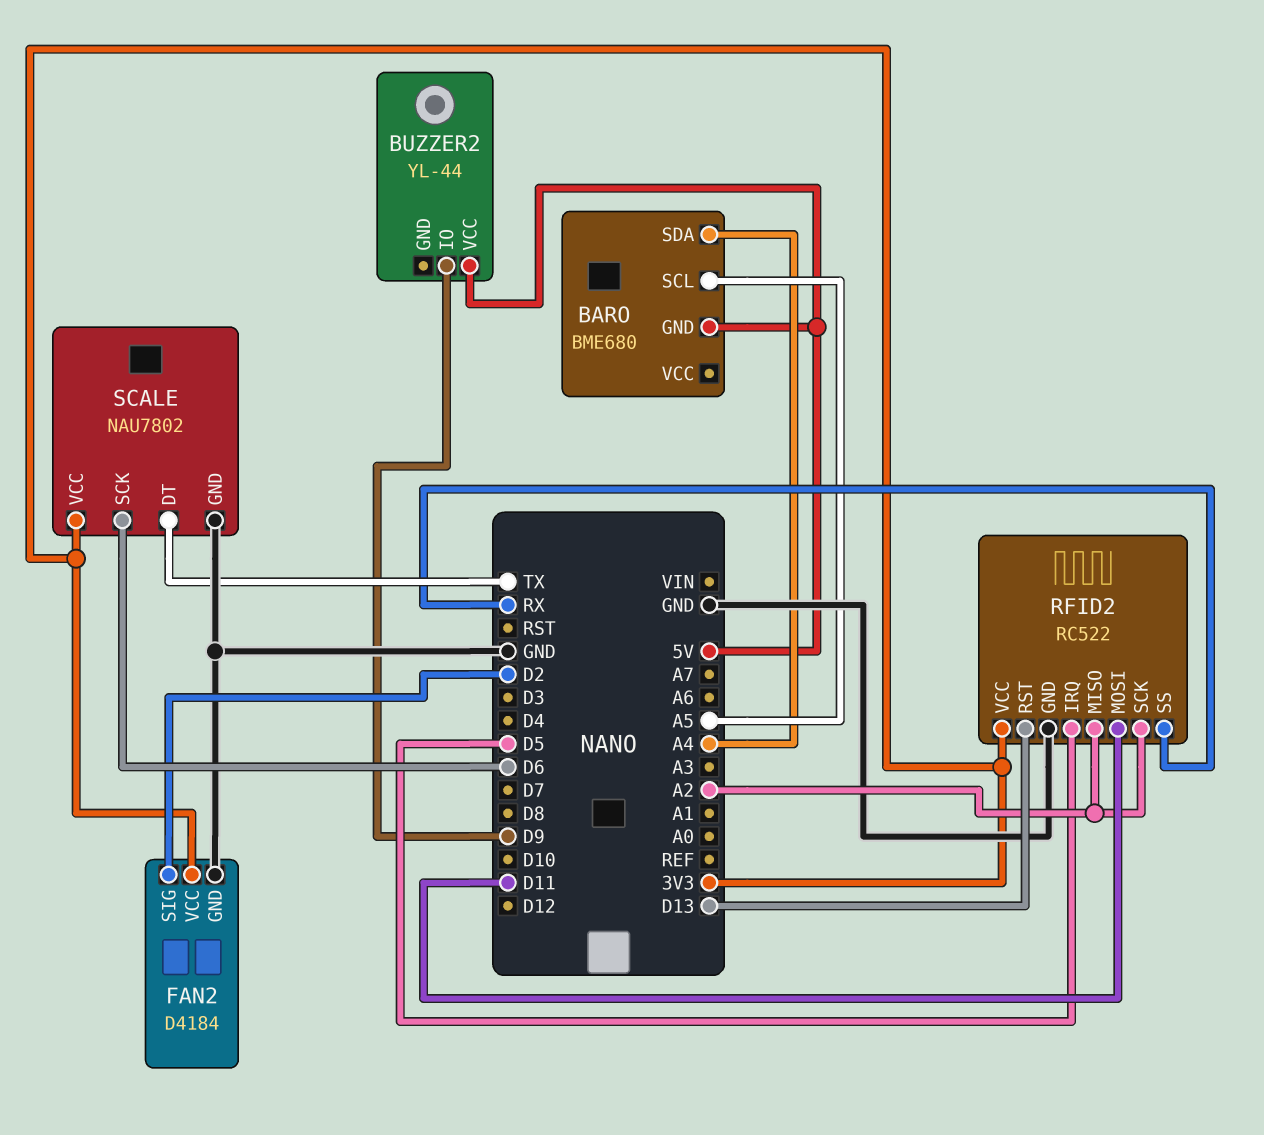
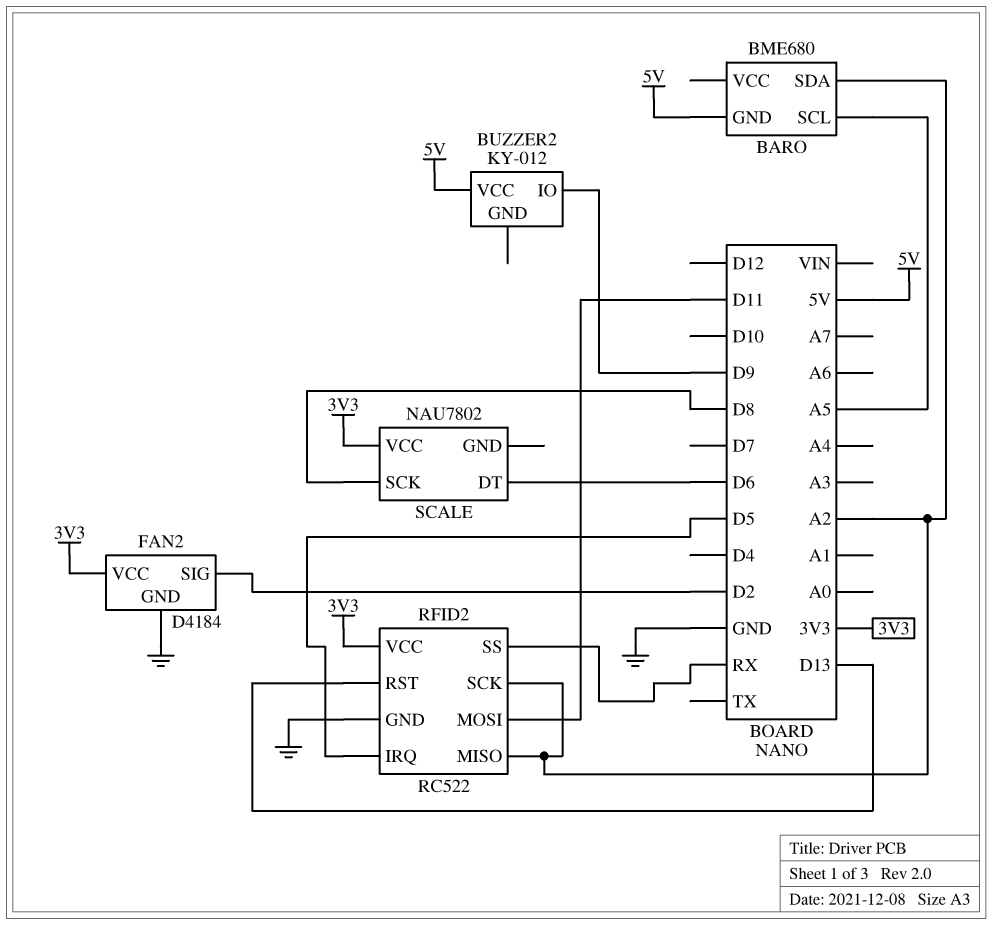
BARO pin SDA: A4 -> A2
BUZZER2: YL-44 -> KY-012
SCALE pin DT: TX -> D6
SCALE pin GND: GND -> none
SCALE pin SCK: D6 -> D8

